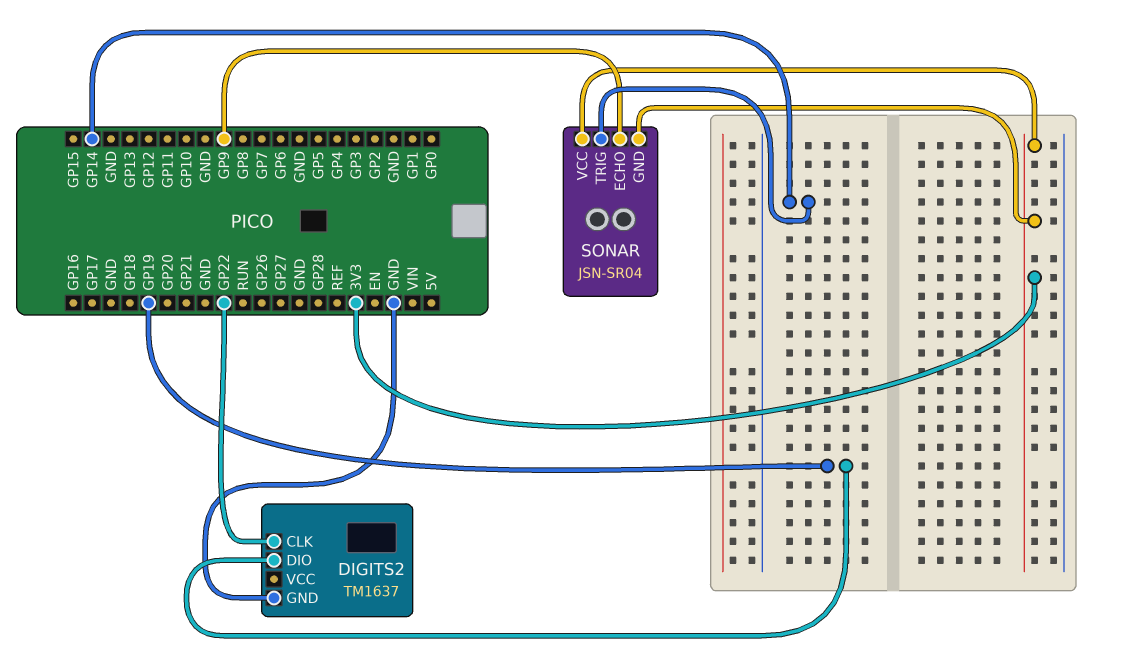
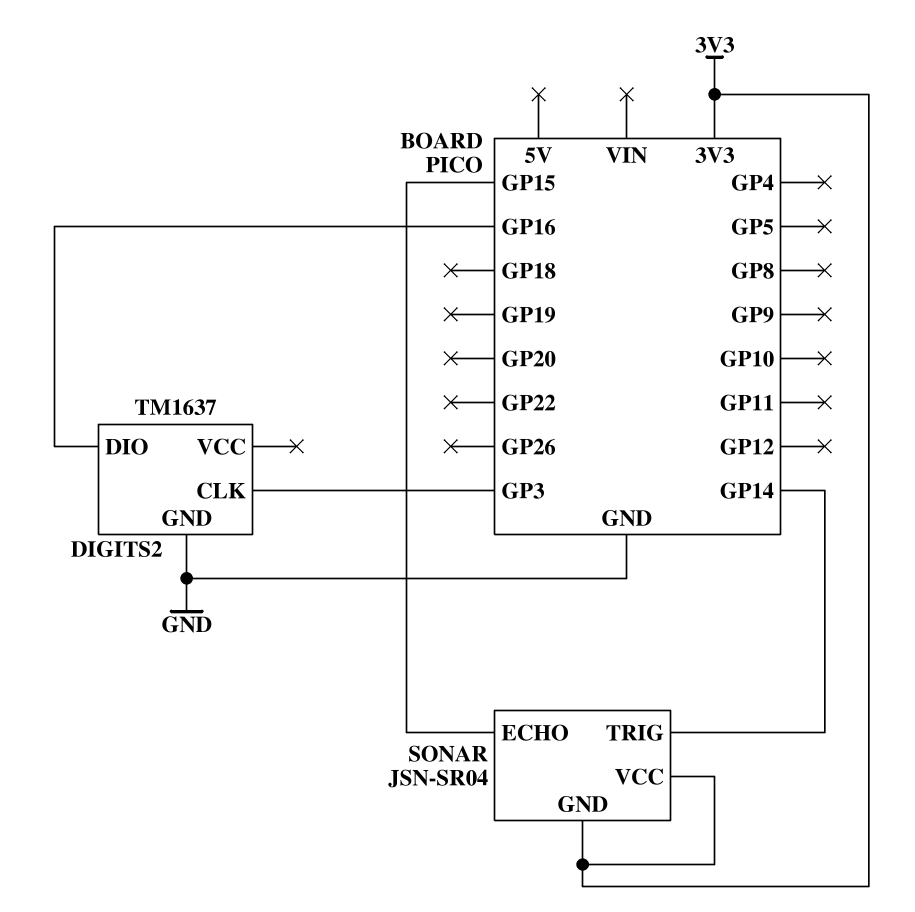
DIGITS2 pin CLK: GP22 -> GP3
DIGITS2 pin DIO: GP19 -> GP16
SONAR pin ECHO: GP9 -> GP15

